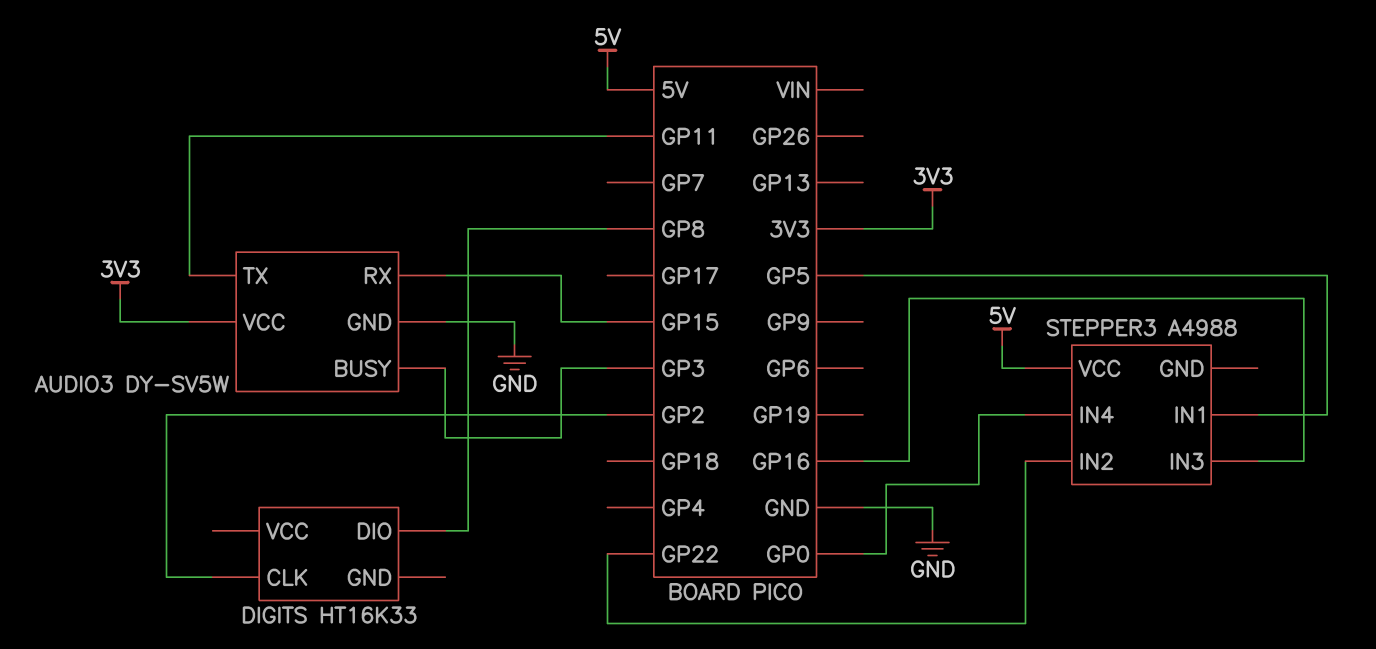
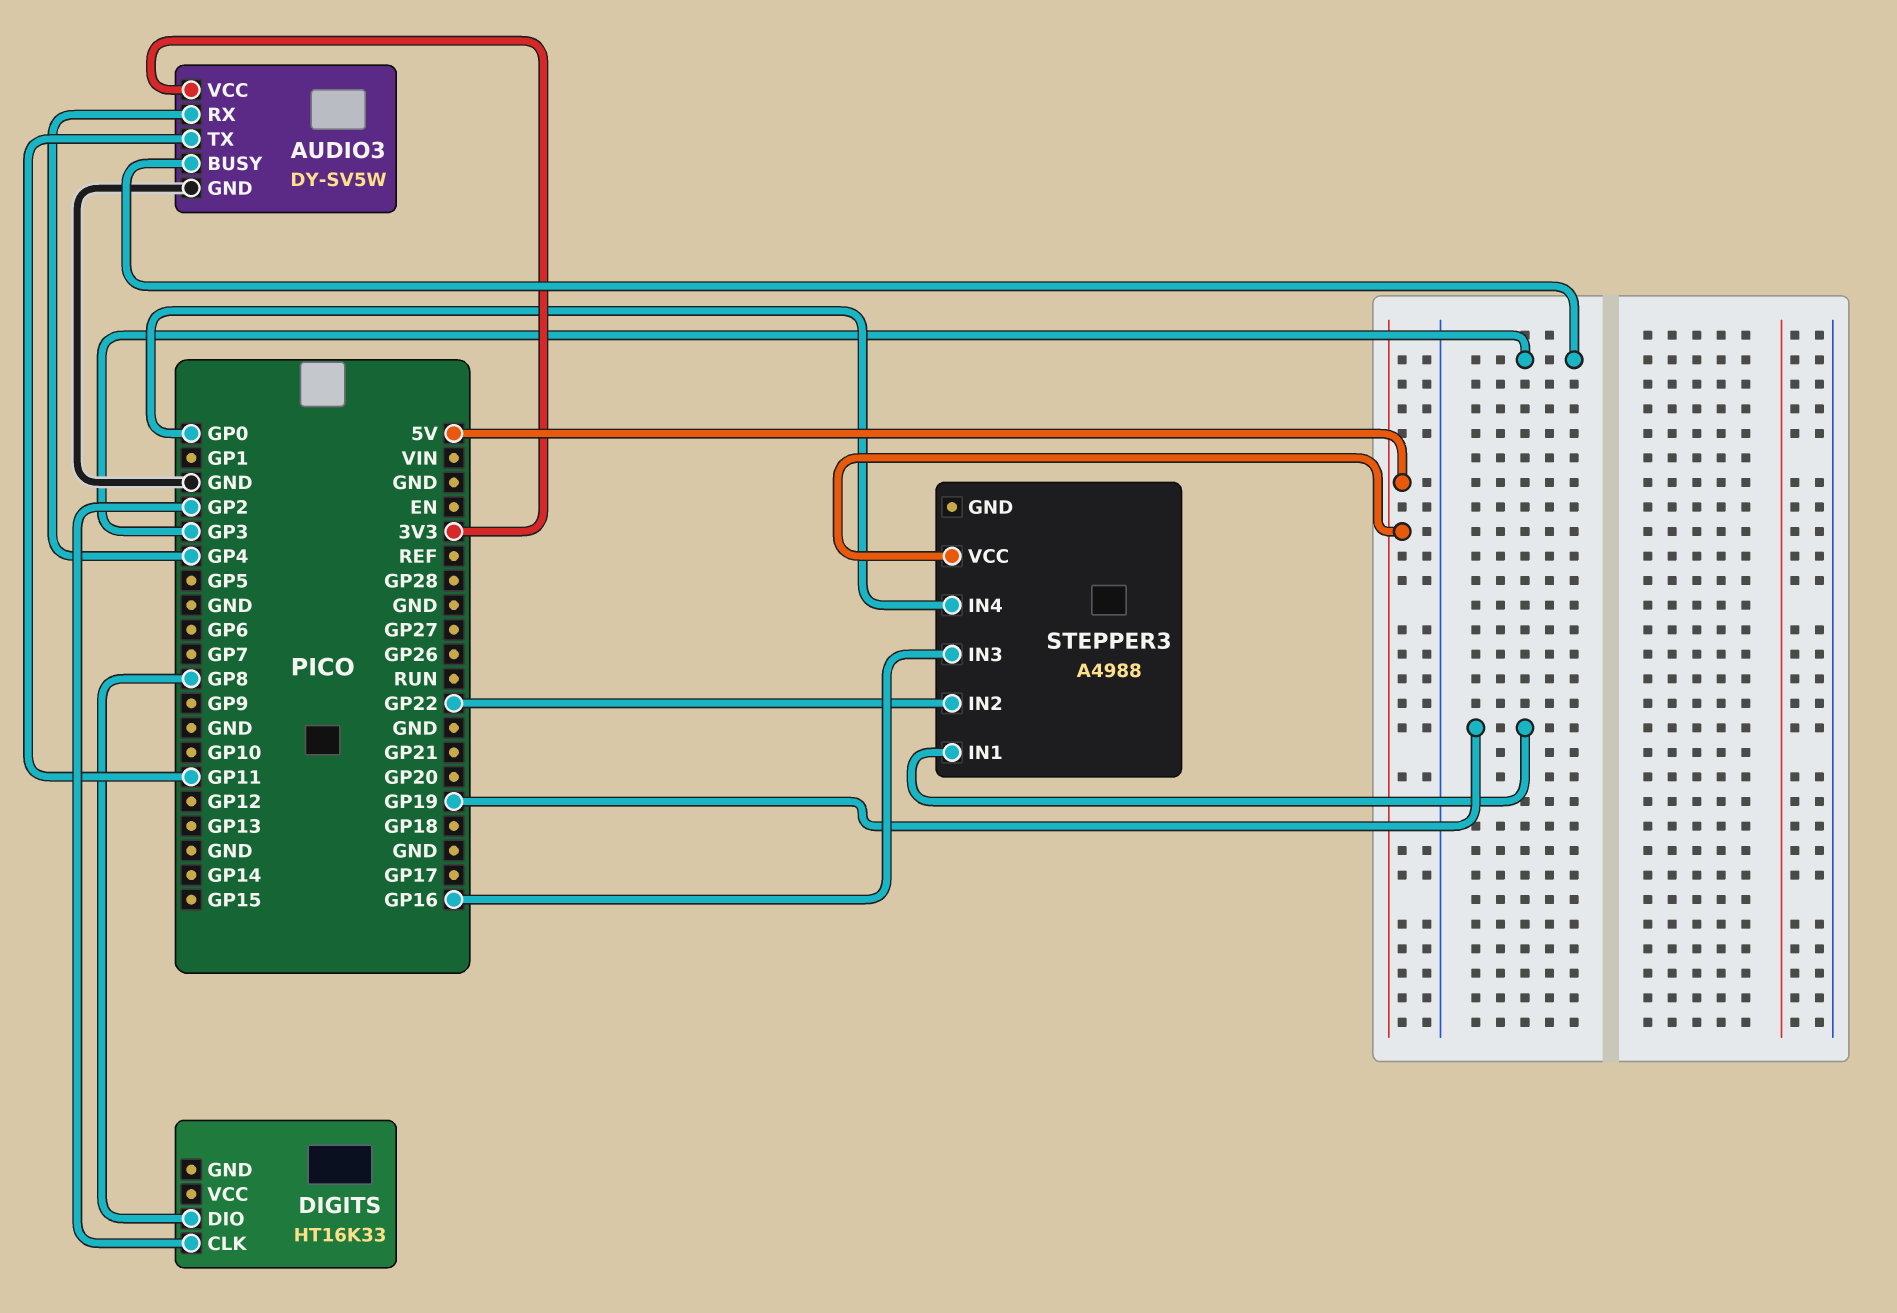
AUDIO3 pin RX: GP15 -> GP4
STEPPER3 pin IN1: GP5 -> GP19

